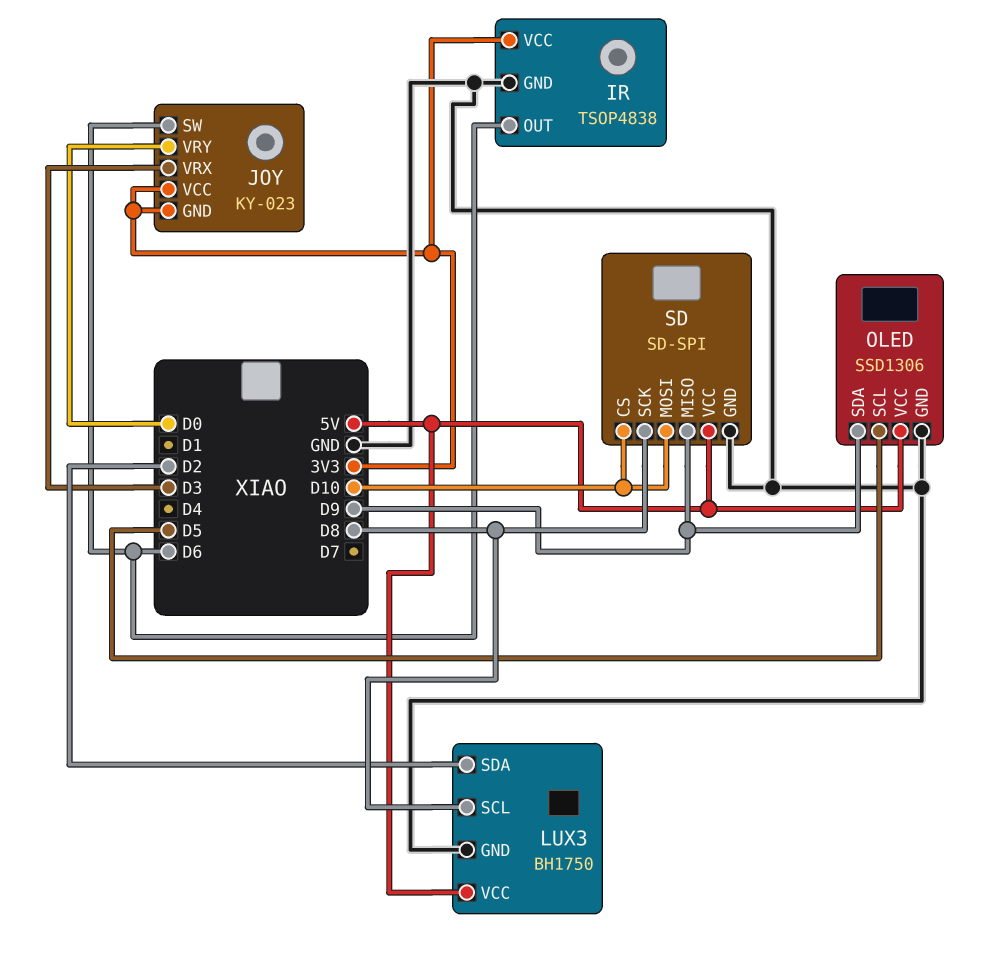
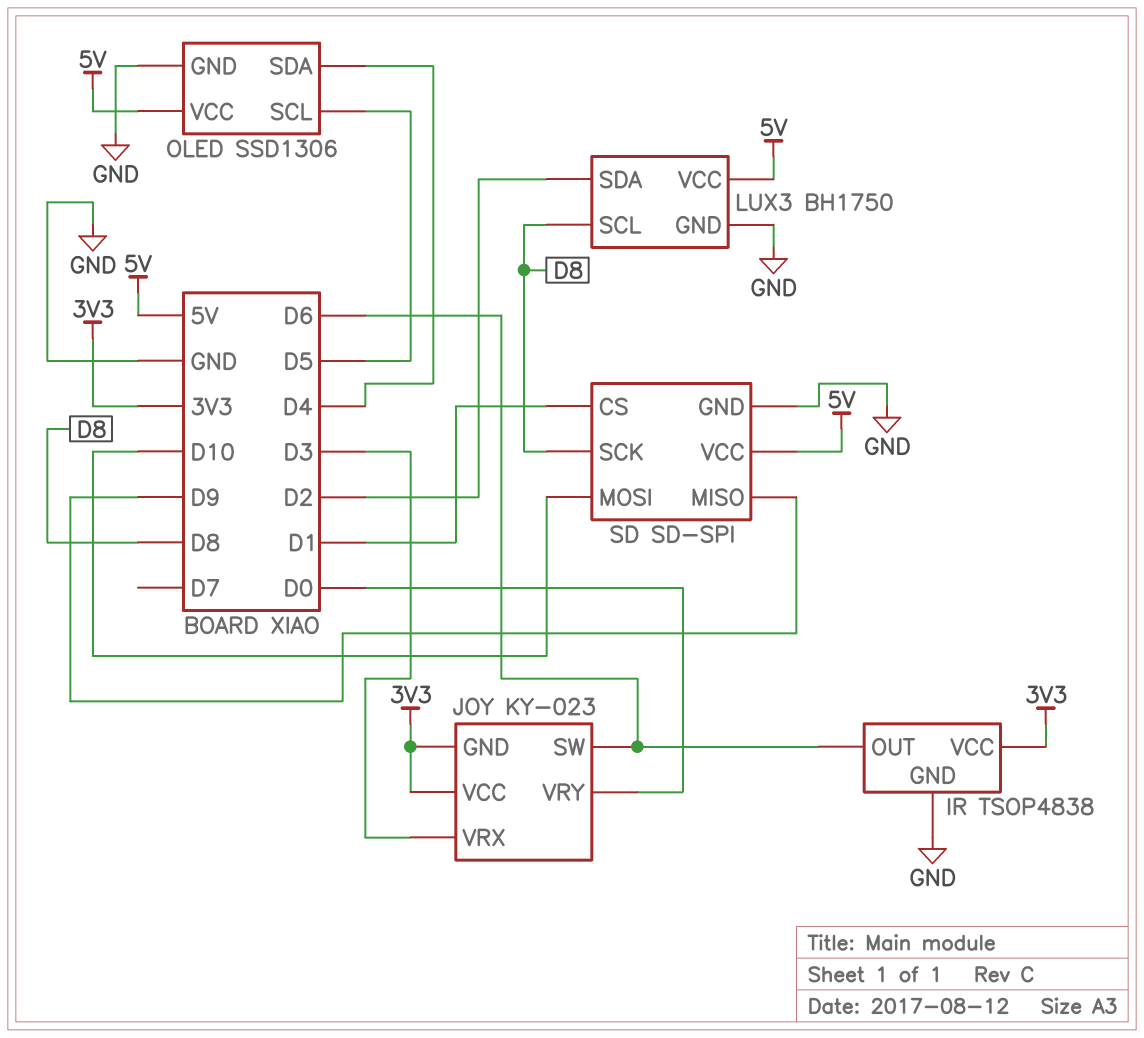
OLED pin SDA: D9 -> D4
SD pin CS: D10 -> D1

